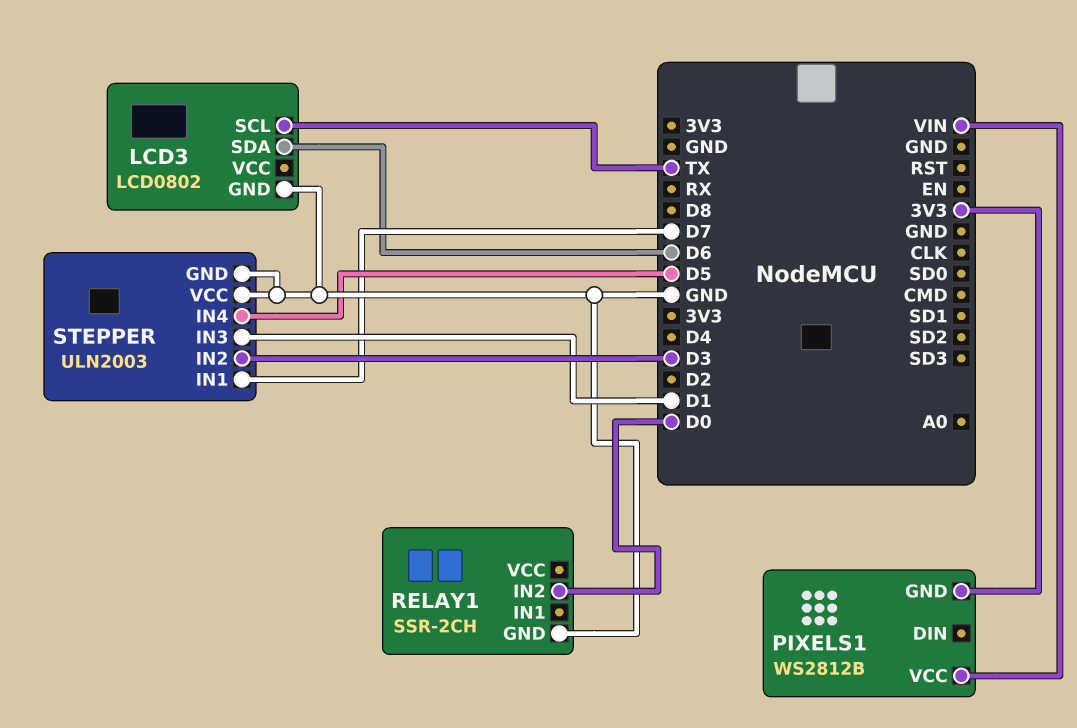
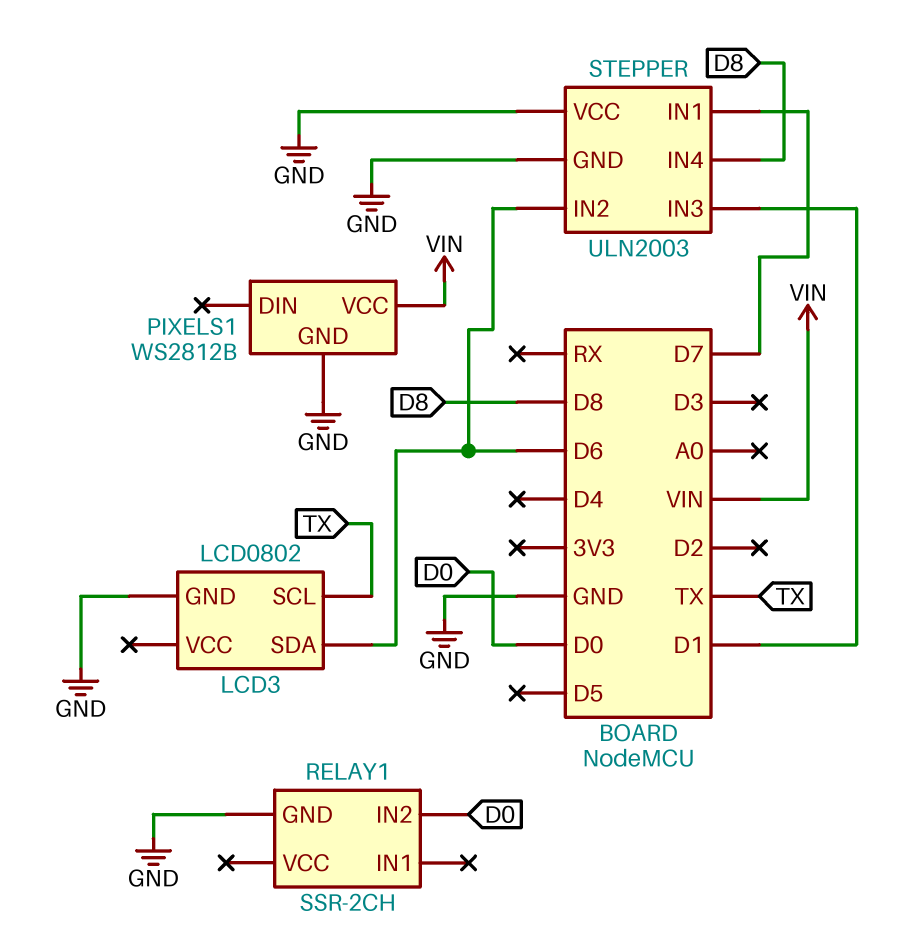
PIXELS1 pin GND: 3V3 -> GND
STEPPER pin IN2: D3 -> D6
STEPPER pin IN4: D5 -> D8

